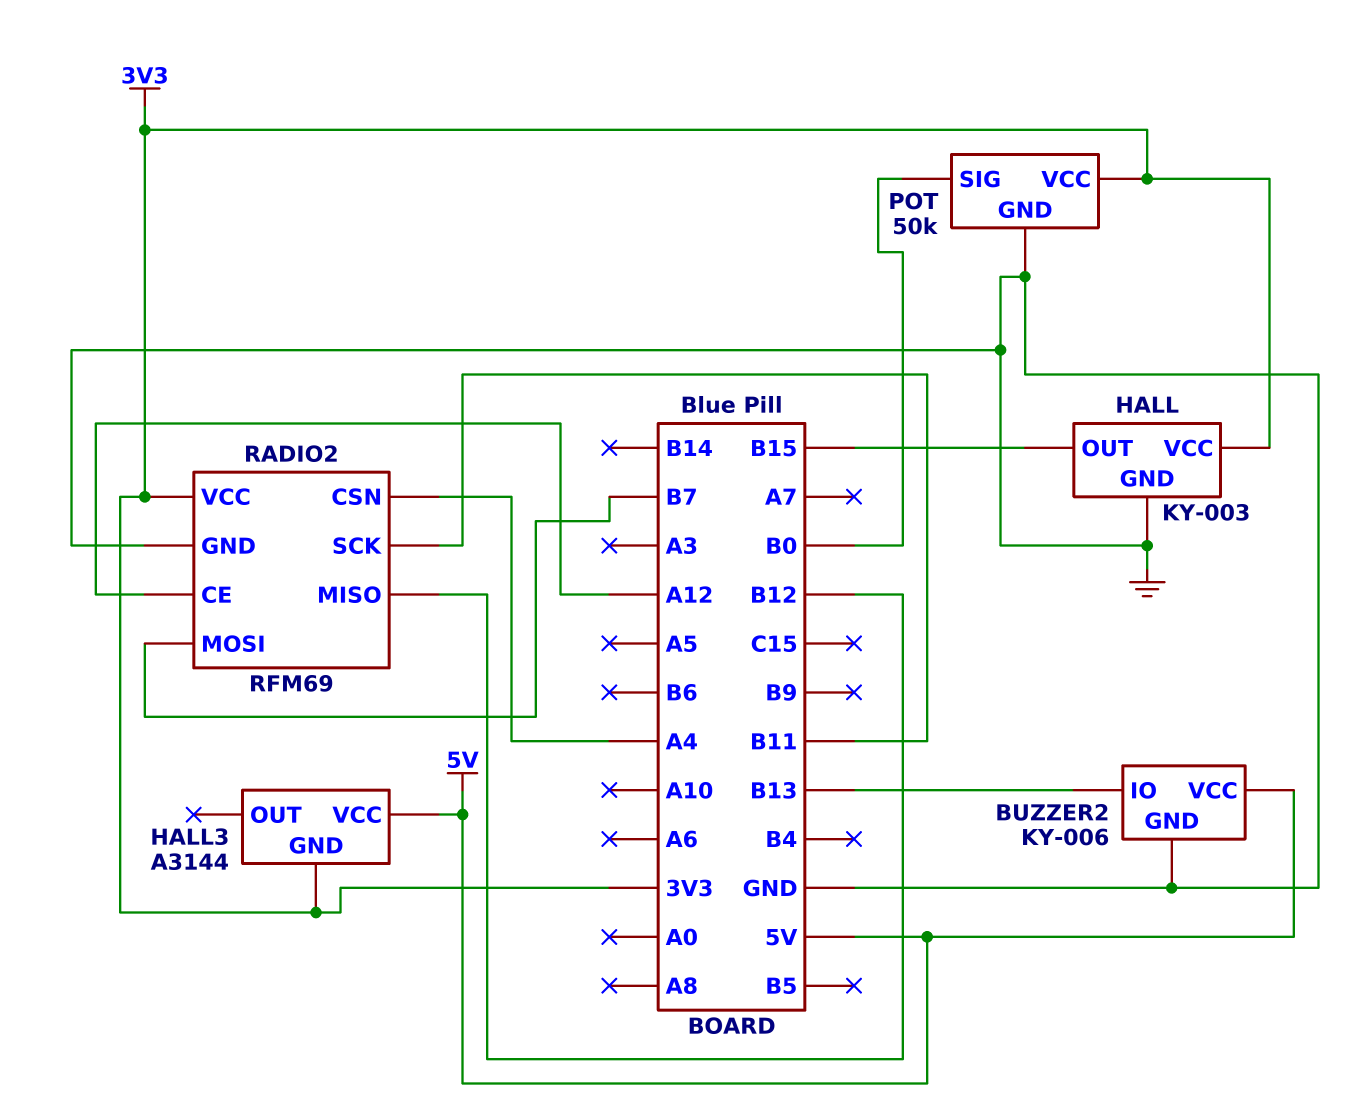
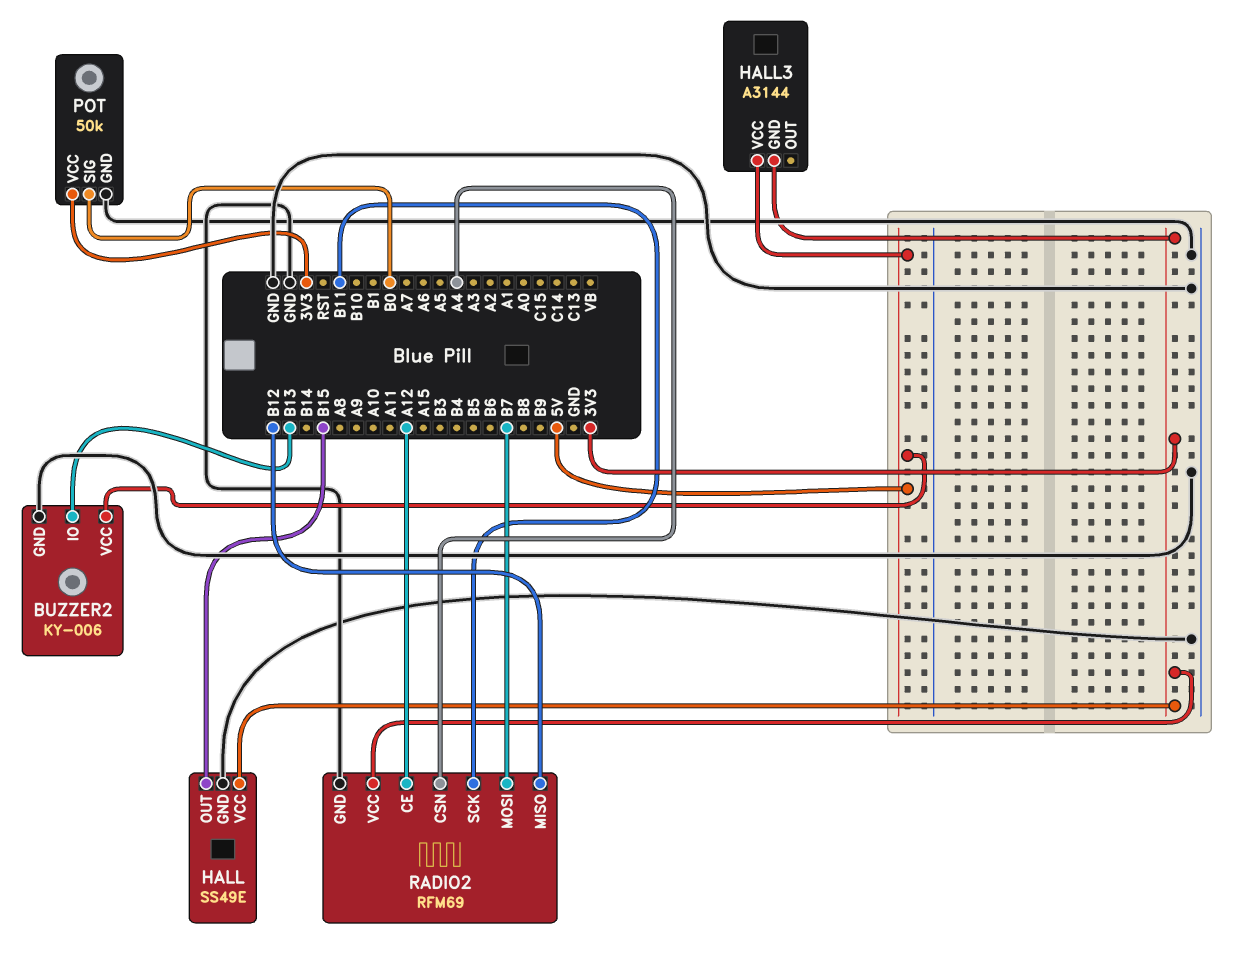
HALL: KY-003 -> SS49E

